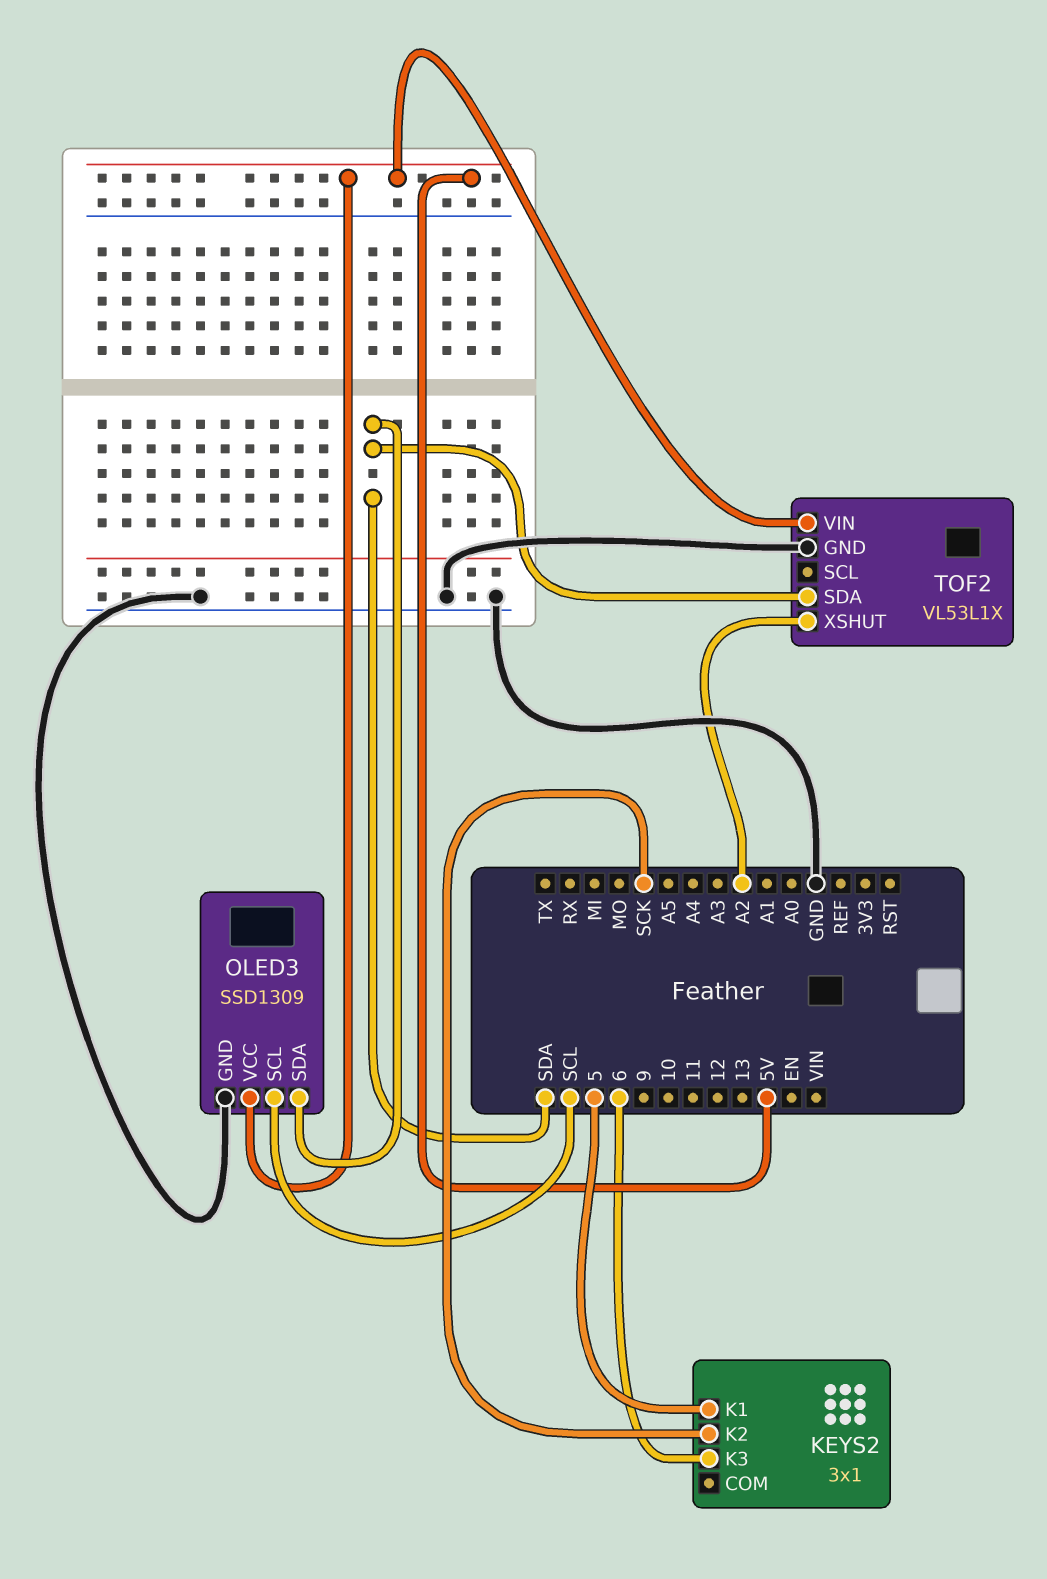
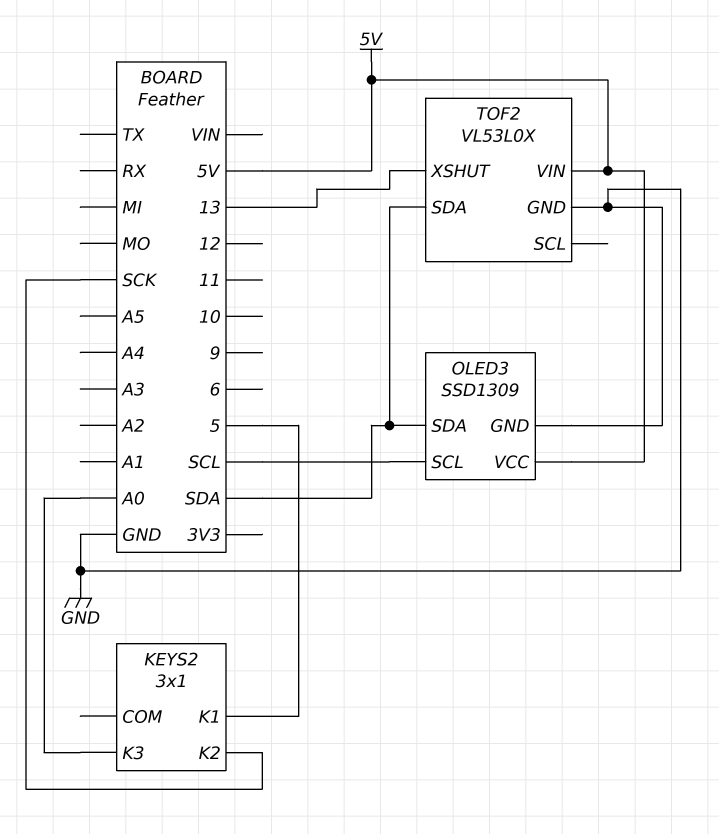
KEYS2 pin K3: 6 -> A0
TOF2: VL53L1X -> VL53L0X
TOF2 pin XSHUT: A2 -> 13

